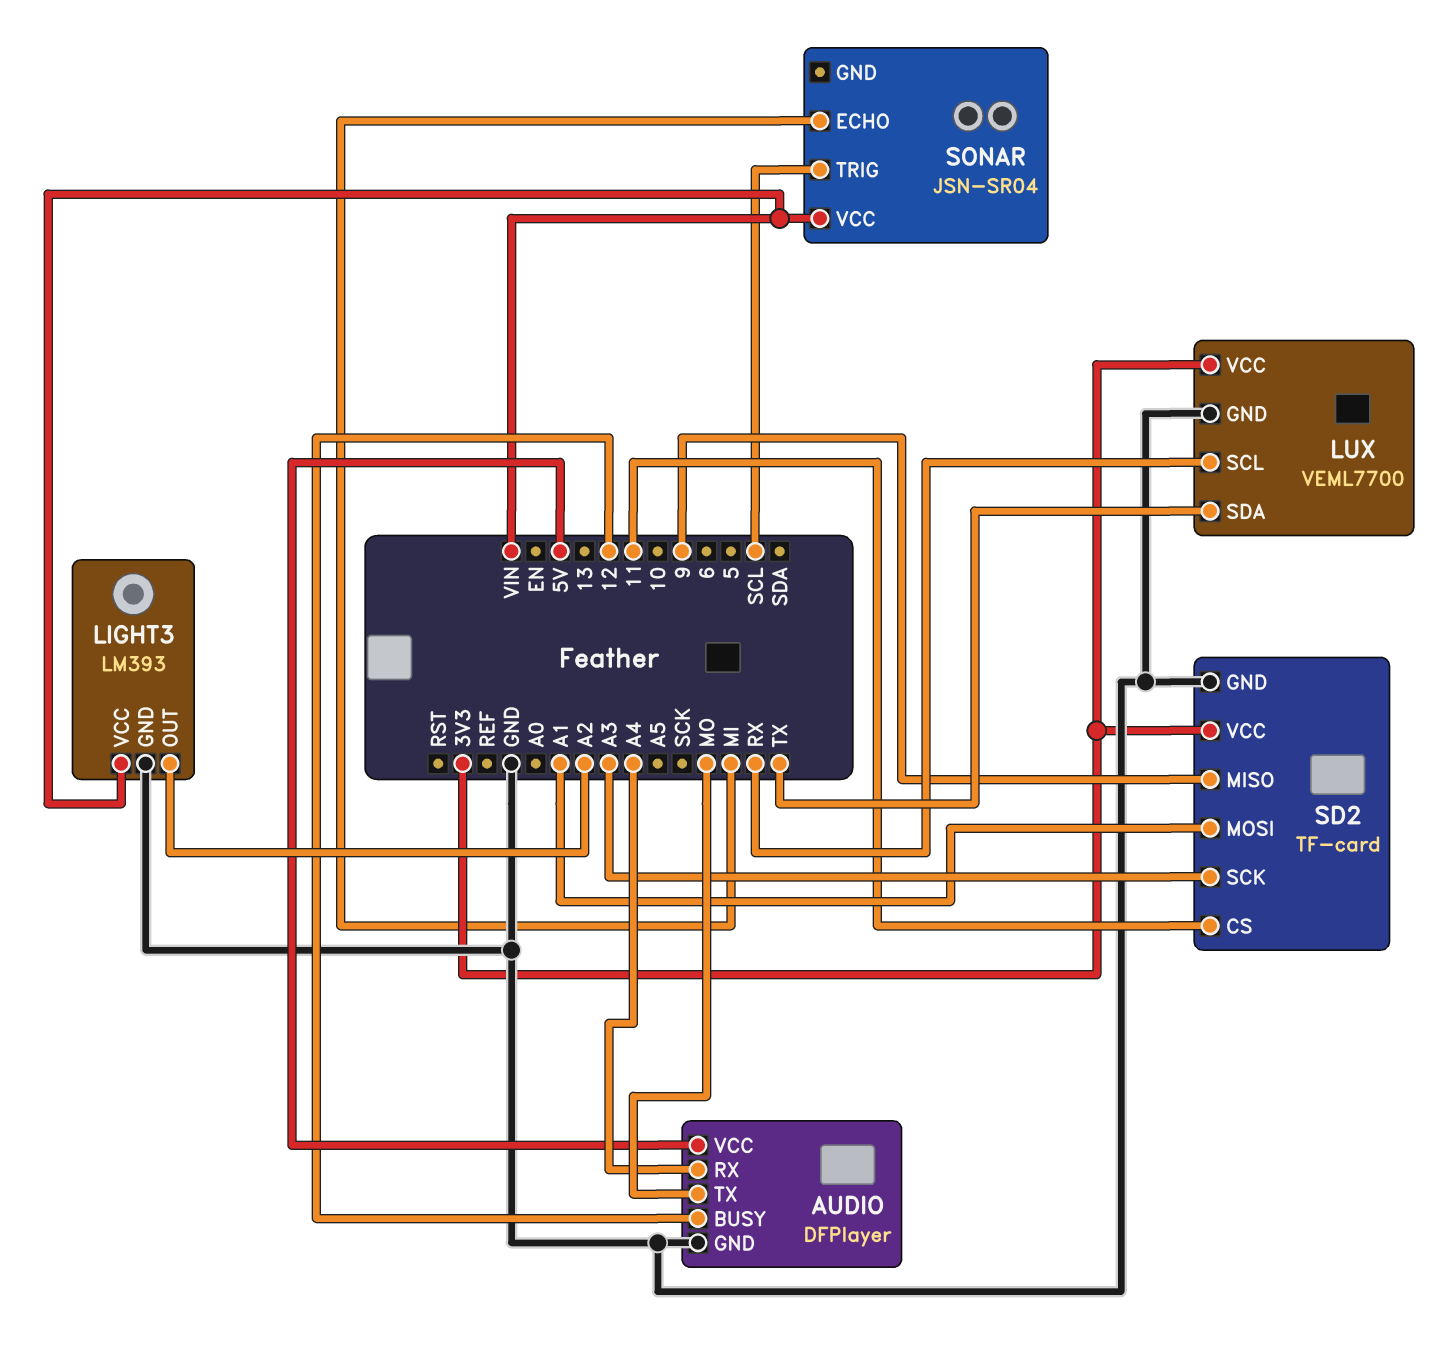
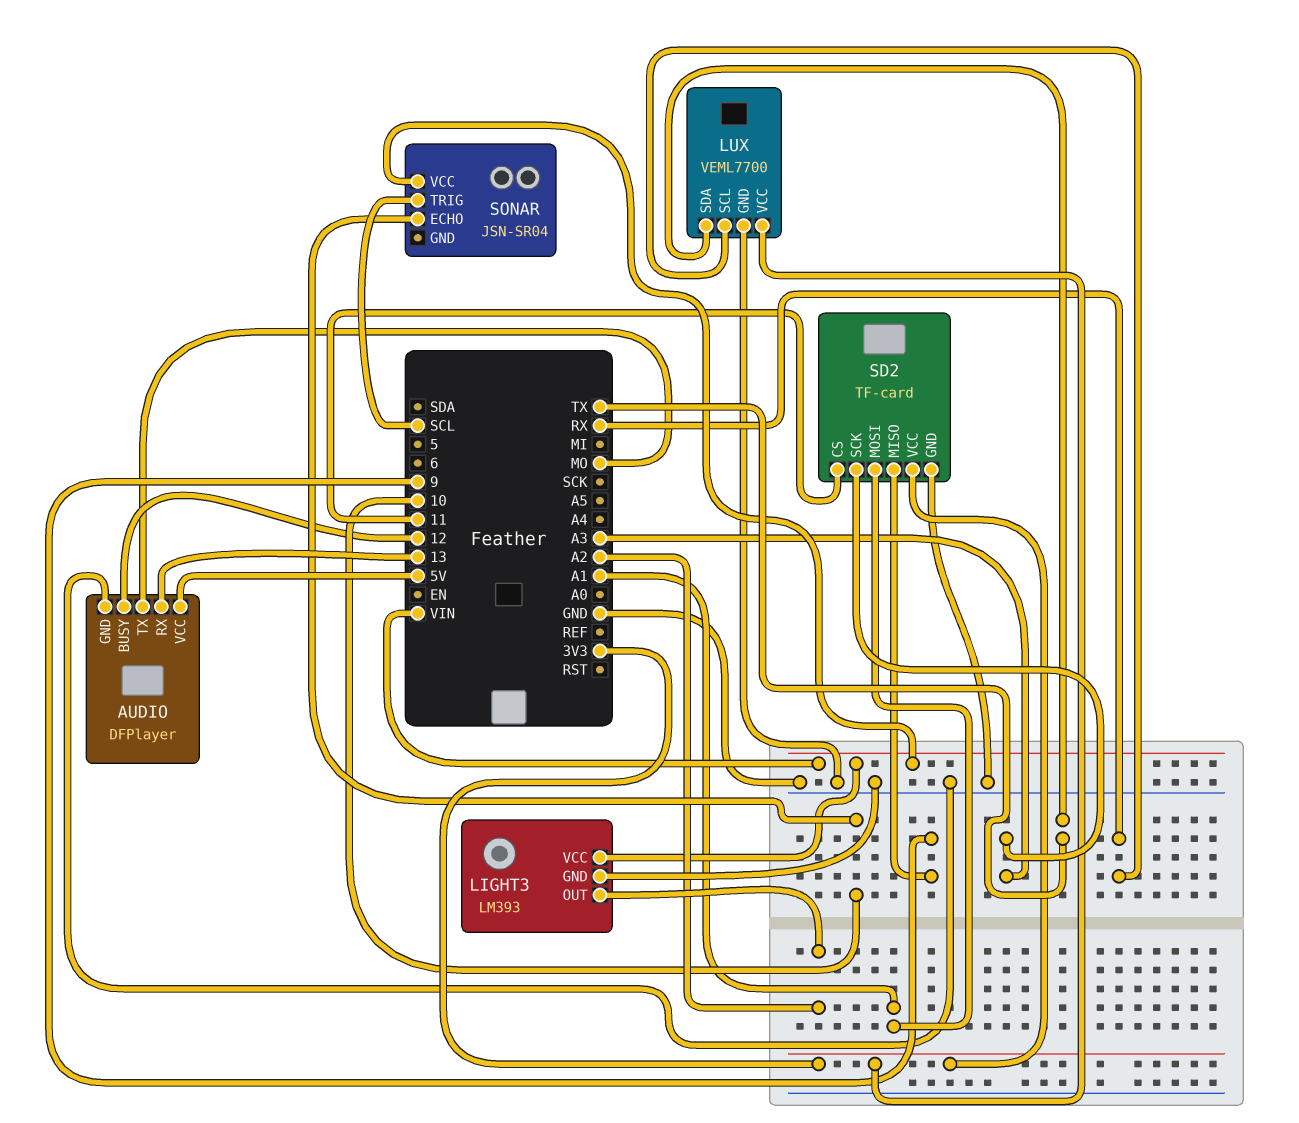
AUDIO pin RX: A4 -> 13
SONAR pin ECHO: MI -> 10

